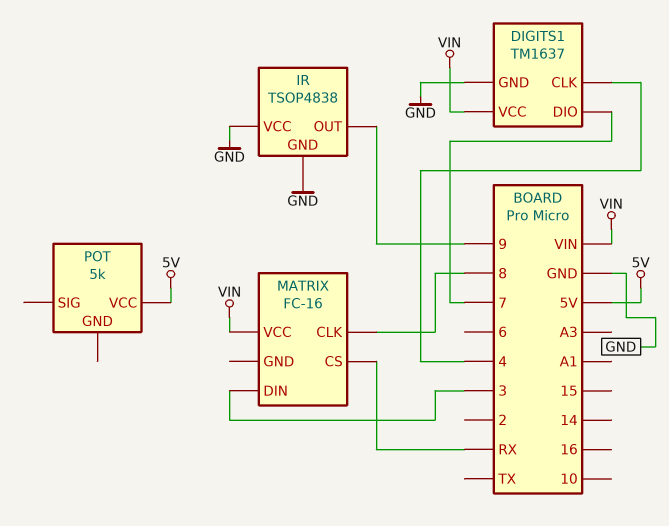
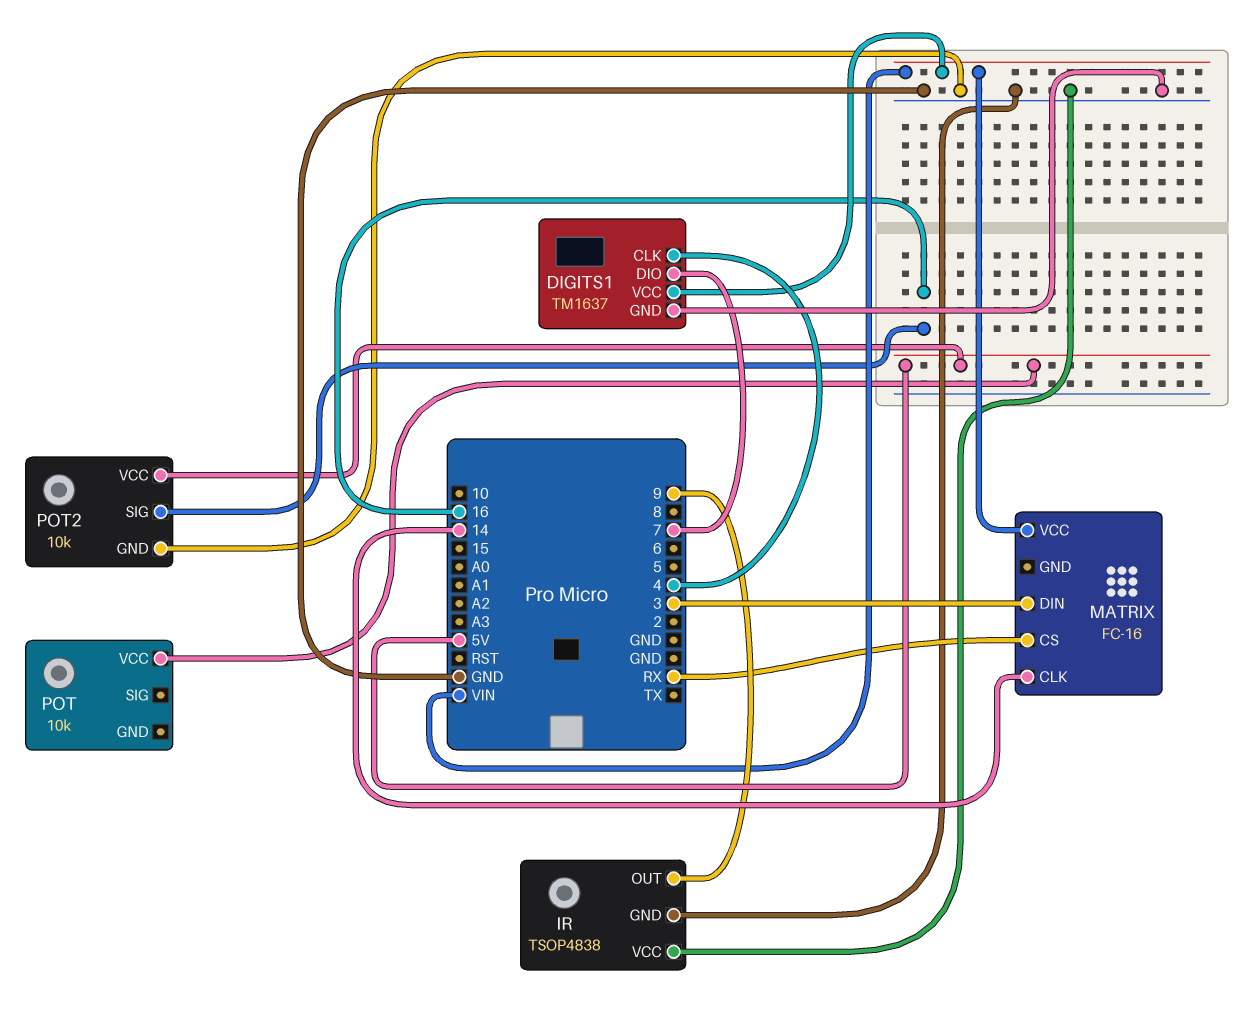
MATRIX pin CLK: 8 -> 14
POT: 5k -> 10k
POT2: none -> 10k
POT2 pin GND: none -> GND
POT2 pin SIG: none -> 16
POT2 pin VCC: none -> 5V

